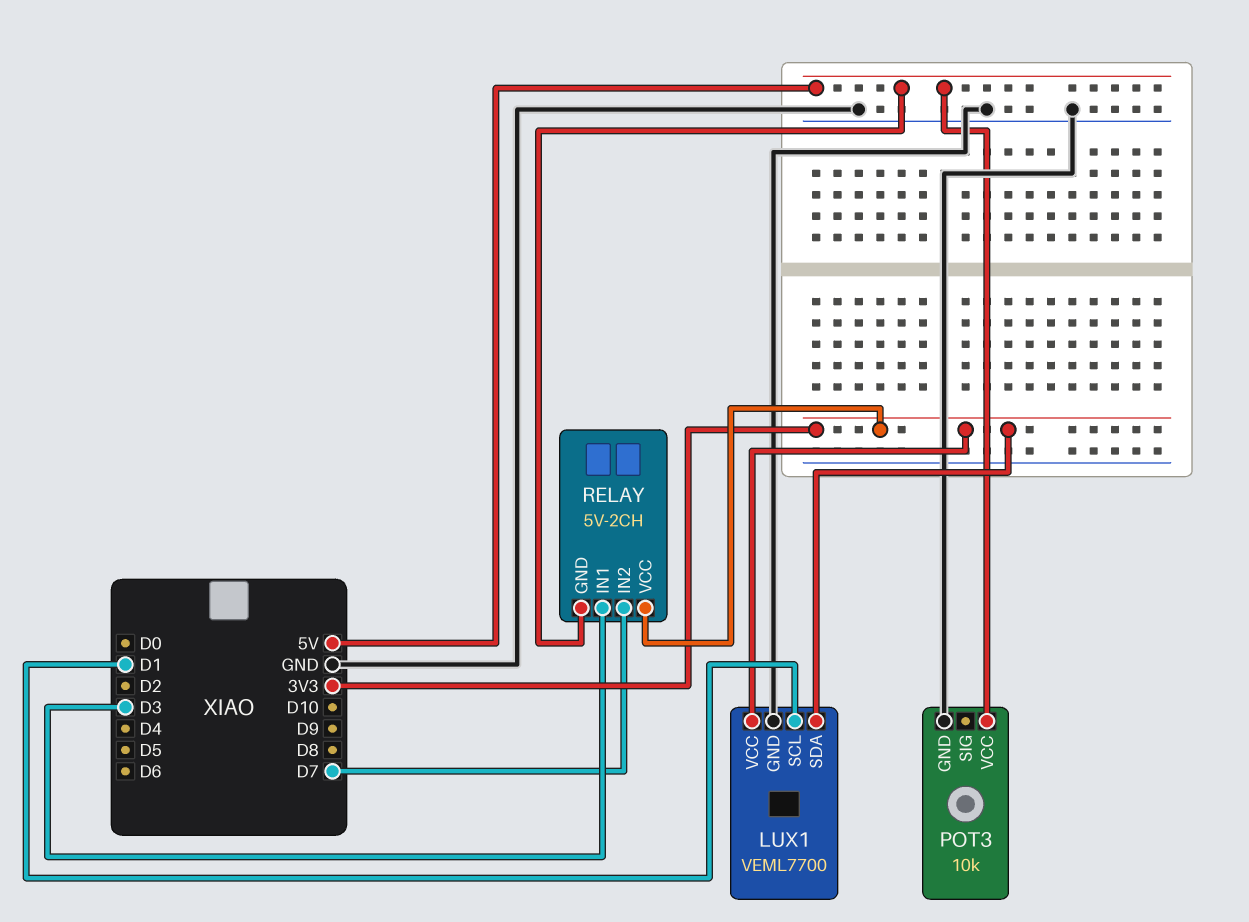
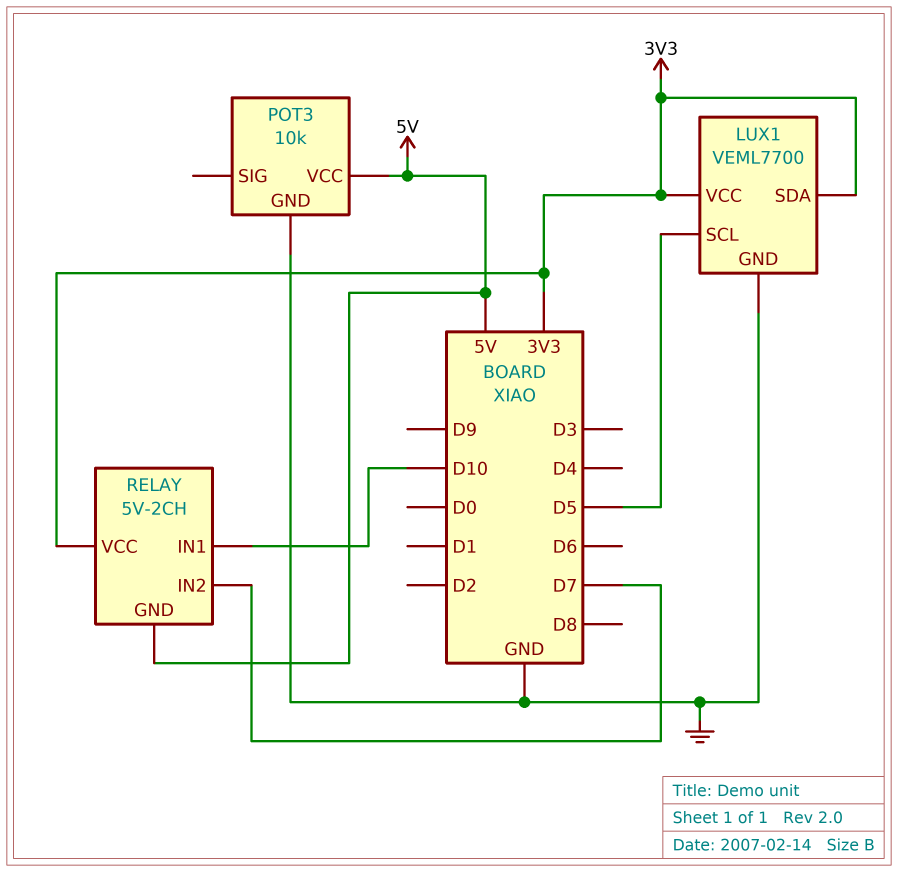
LUX1 pin SCL: D1 -> D5
RELAY pin IN1: D3 -> D10

